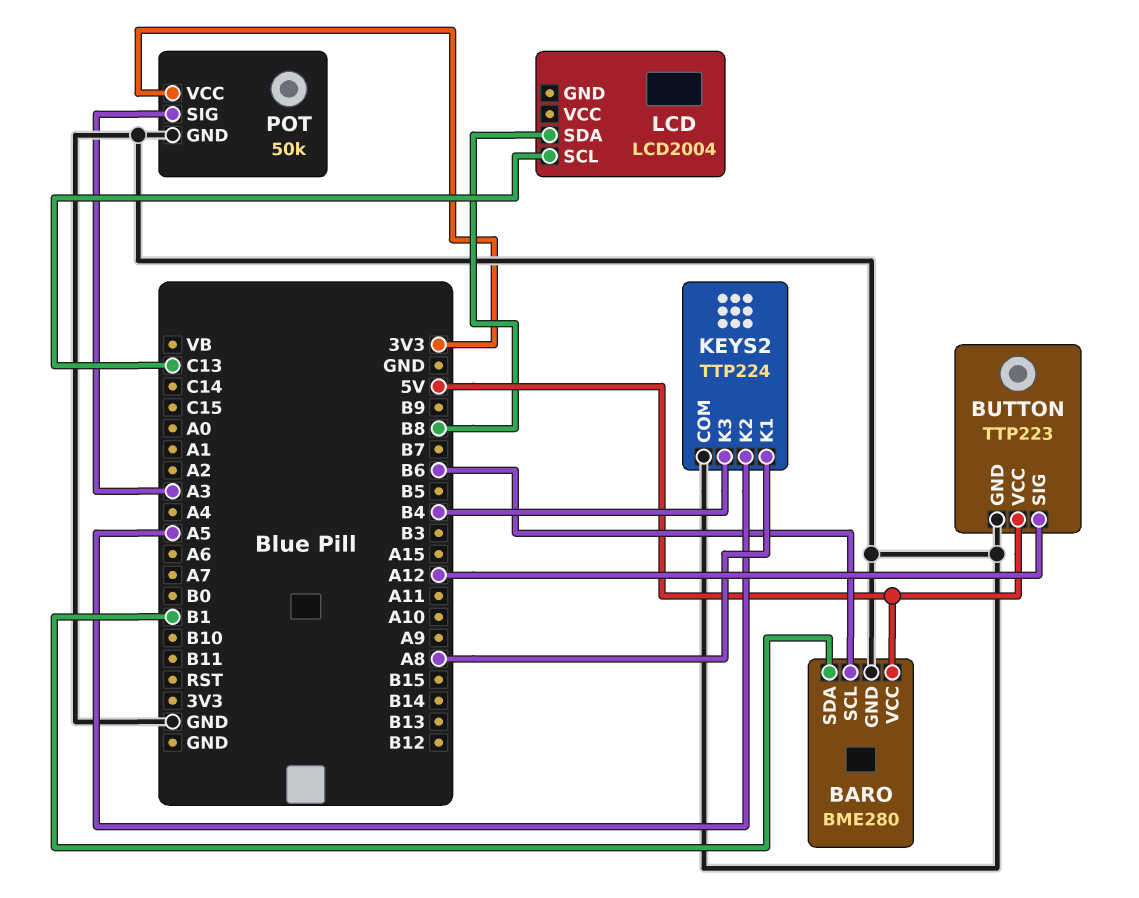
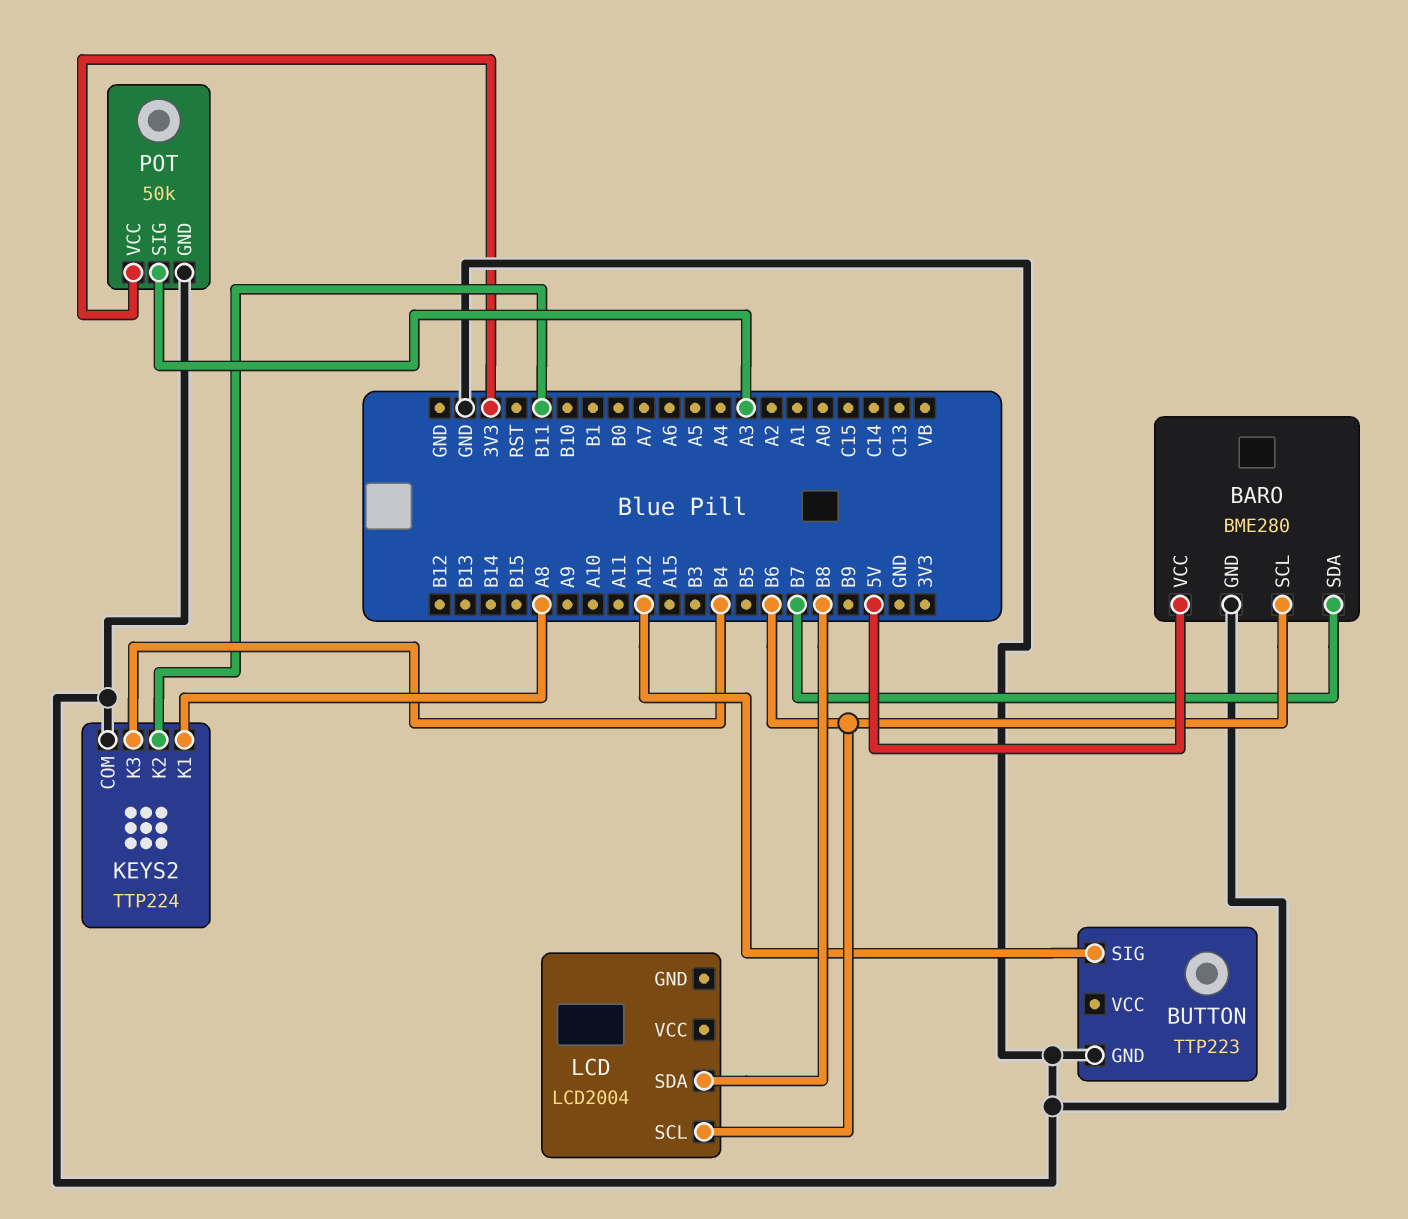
BARO pin SDA: B1 -> B7
BUTTON pin VCC: 5V -> none
KEYS2 pin K2: A5 -> B11
LCD pin SCL: C13 -> B6

